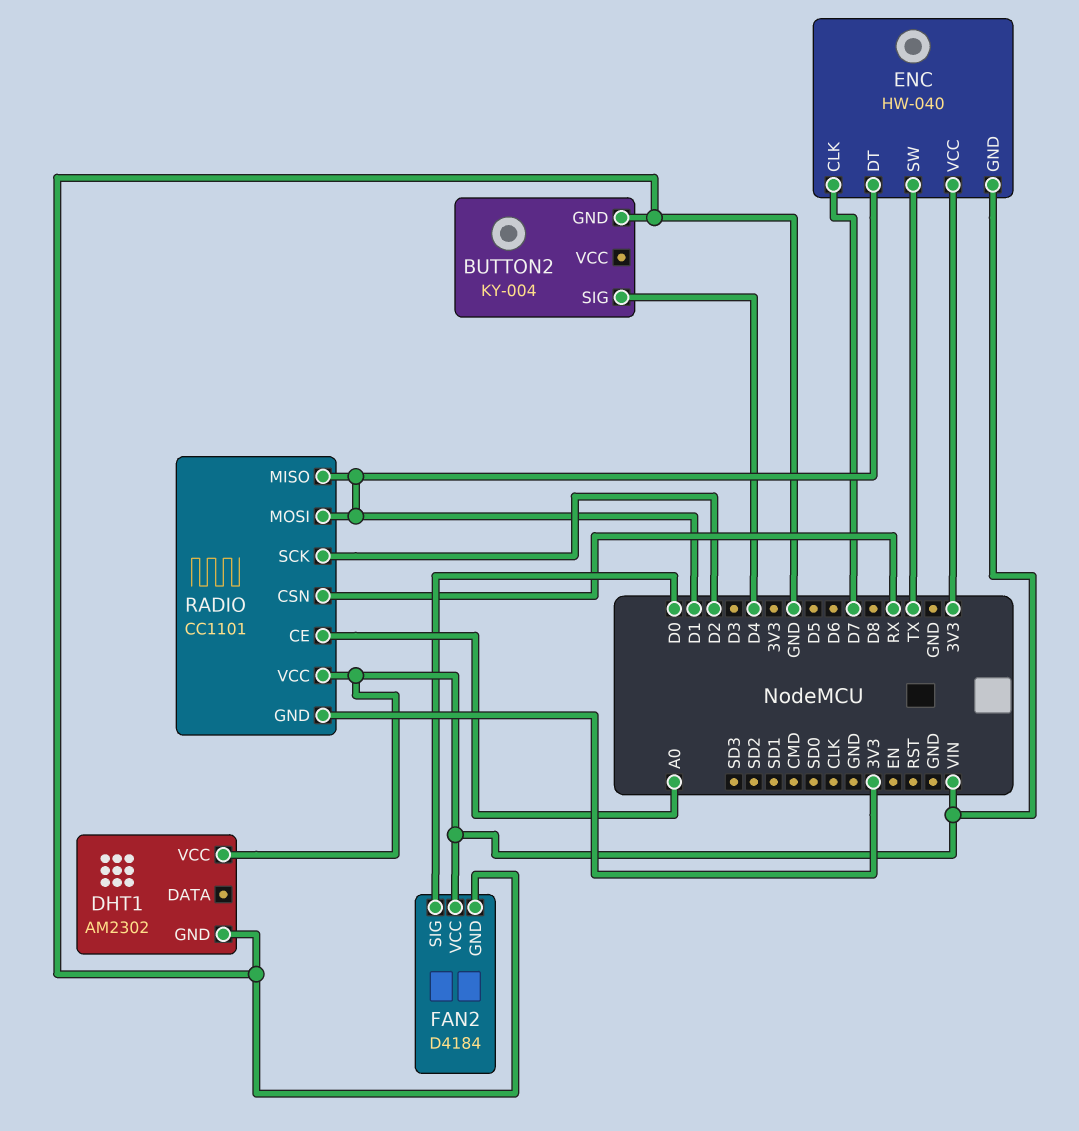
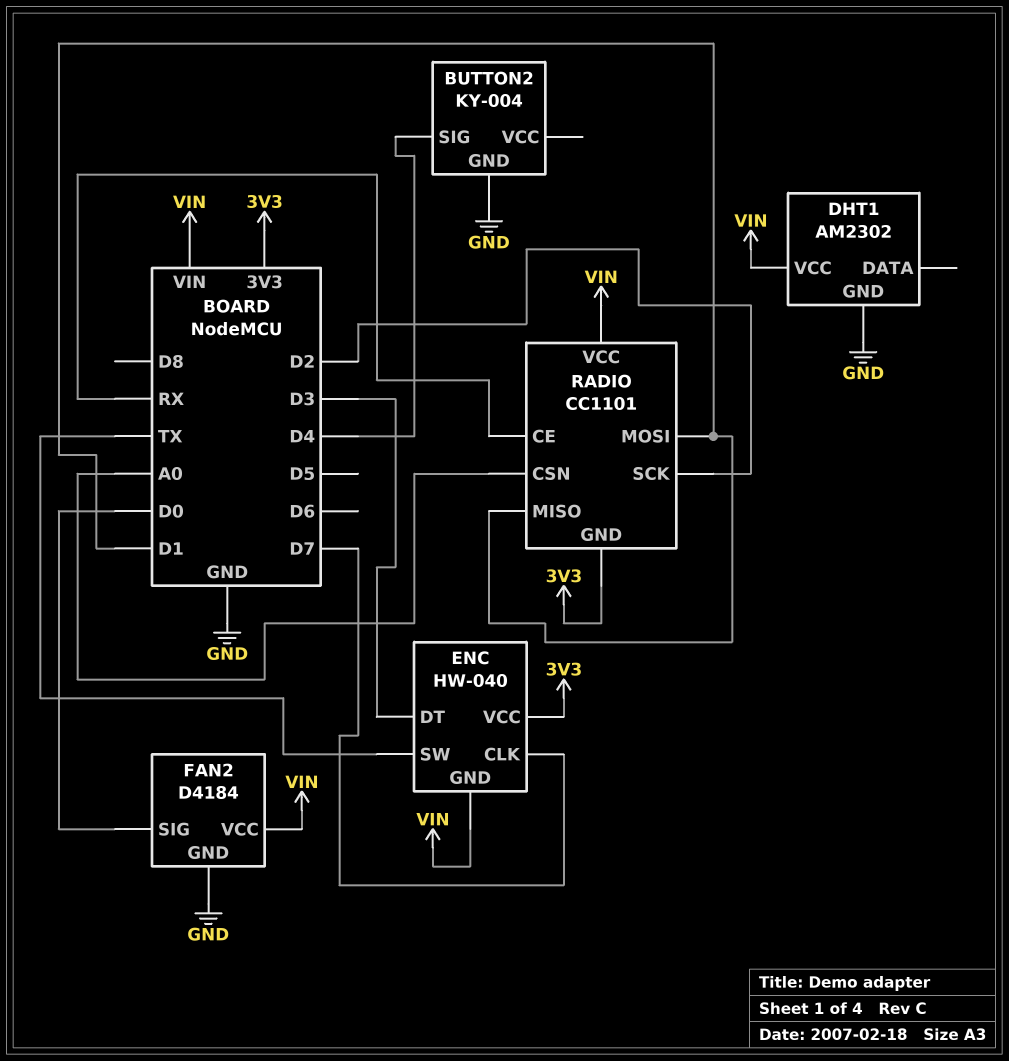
ENC pin DT: D1 -> D3
RADIO pin CE: A0 -> RX
RADIO pin CSN: RX -> A0

